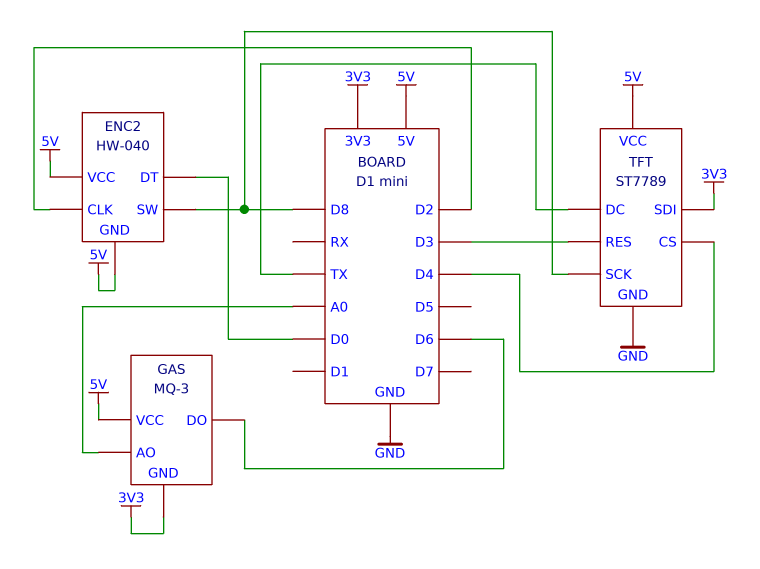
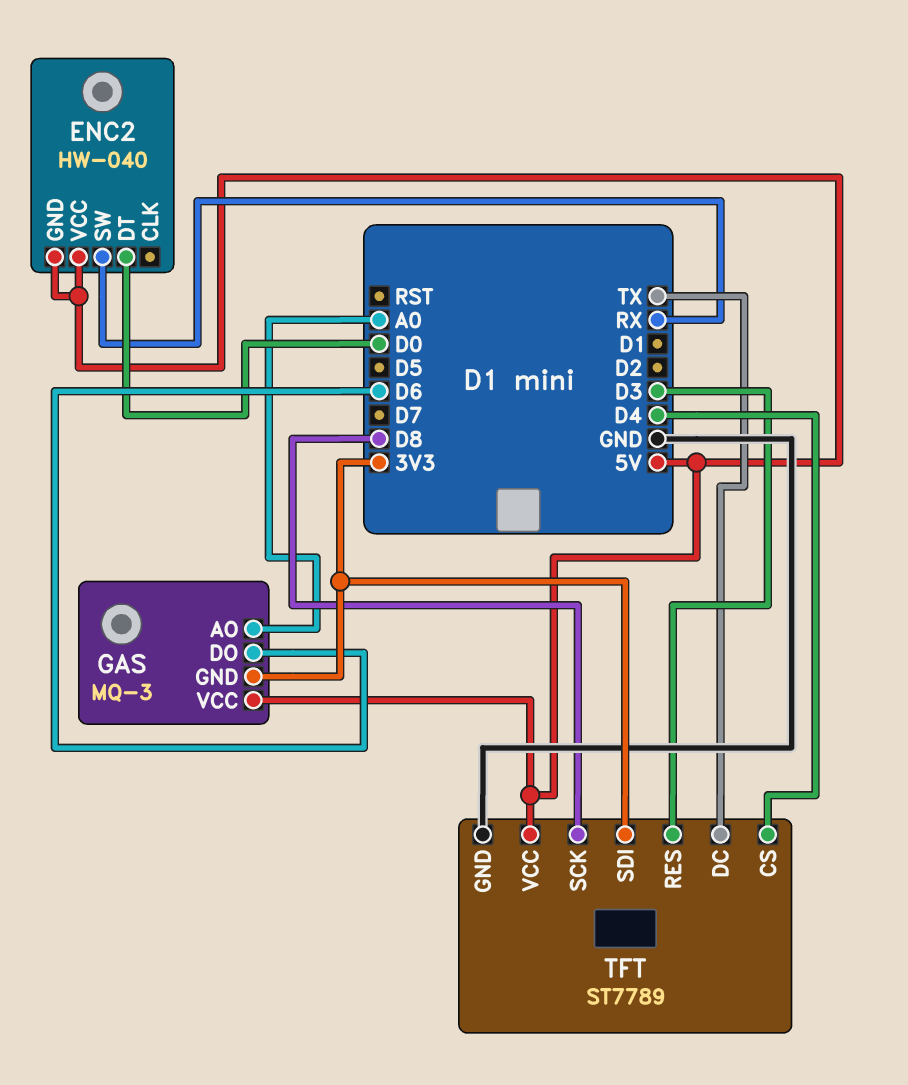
ENC2 pin CLK: D2 -> none
ENC2 pin SW: D8 -> RX

